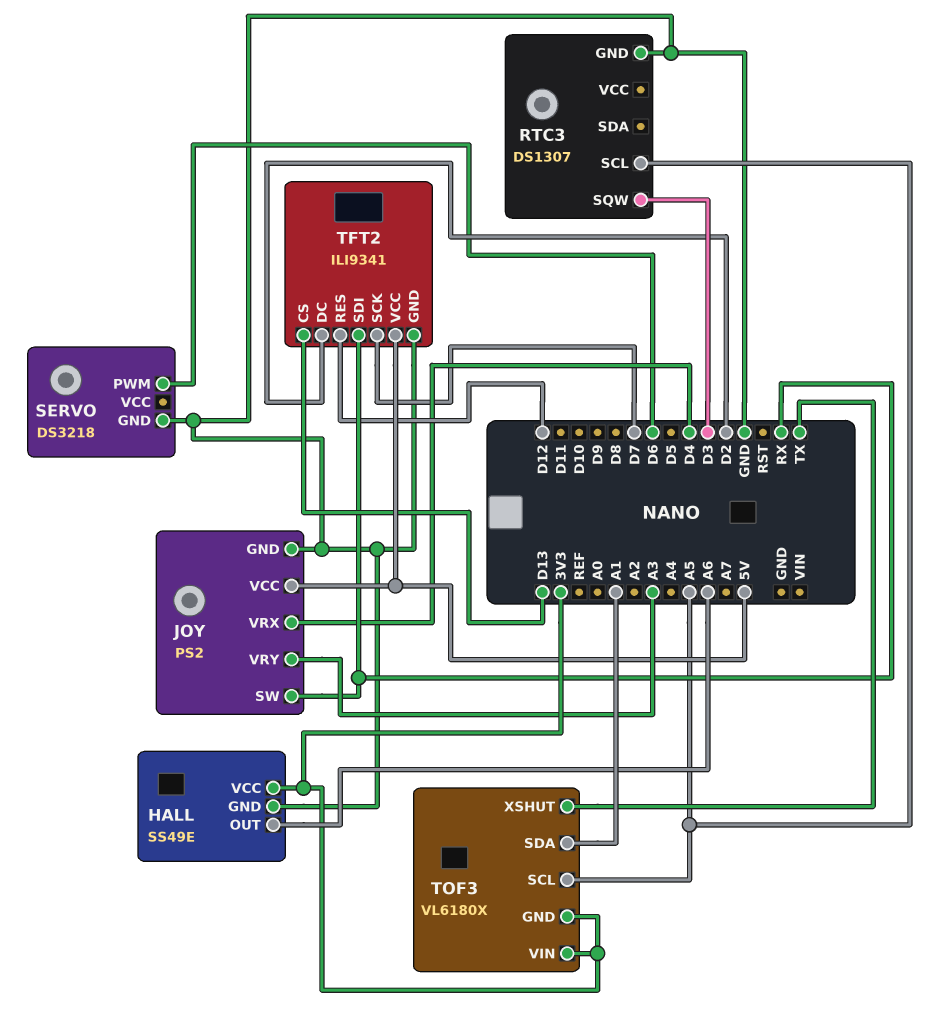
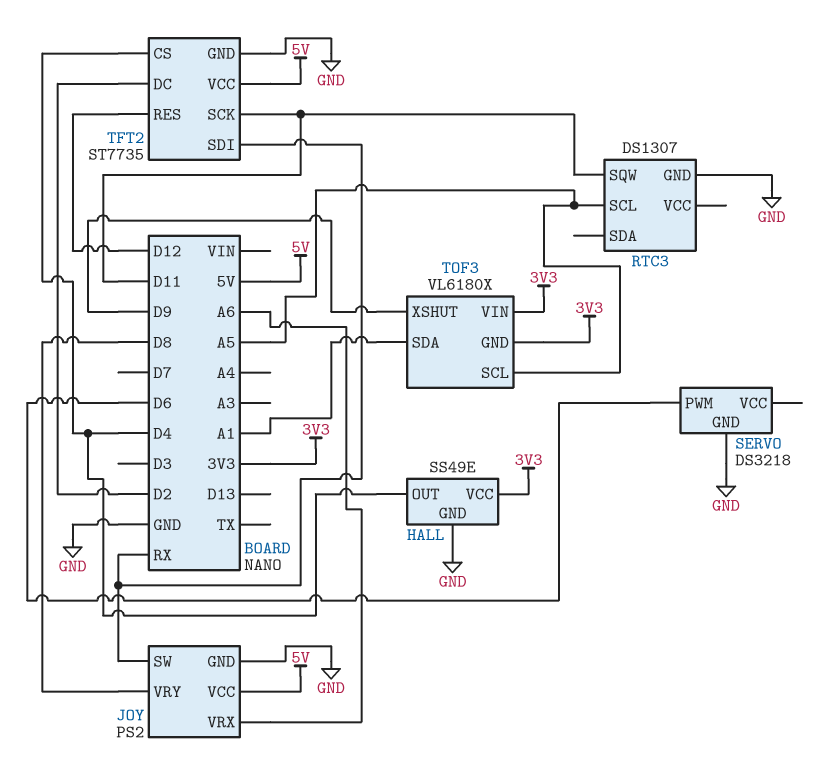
HALL pin OUT: A6 -> D4
JOY pin VRX: D4 -> A6
JOY pin VRY: A3 -> D8
RTC3 pin SQW: D3 -> D11
TFT2: ILI9341 -> ST7735
TFT2 pin CS: D13 -> D4
TFT2 pin SCK: D7 -> D11
TOF3 pin XSHUT: TX -> D9

